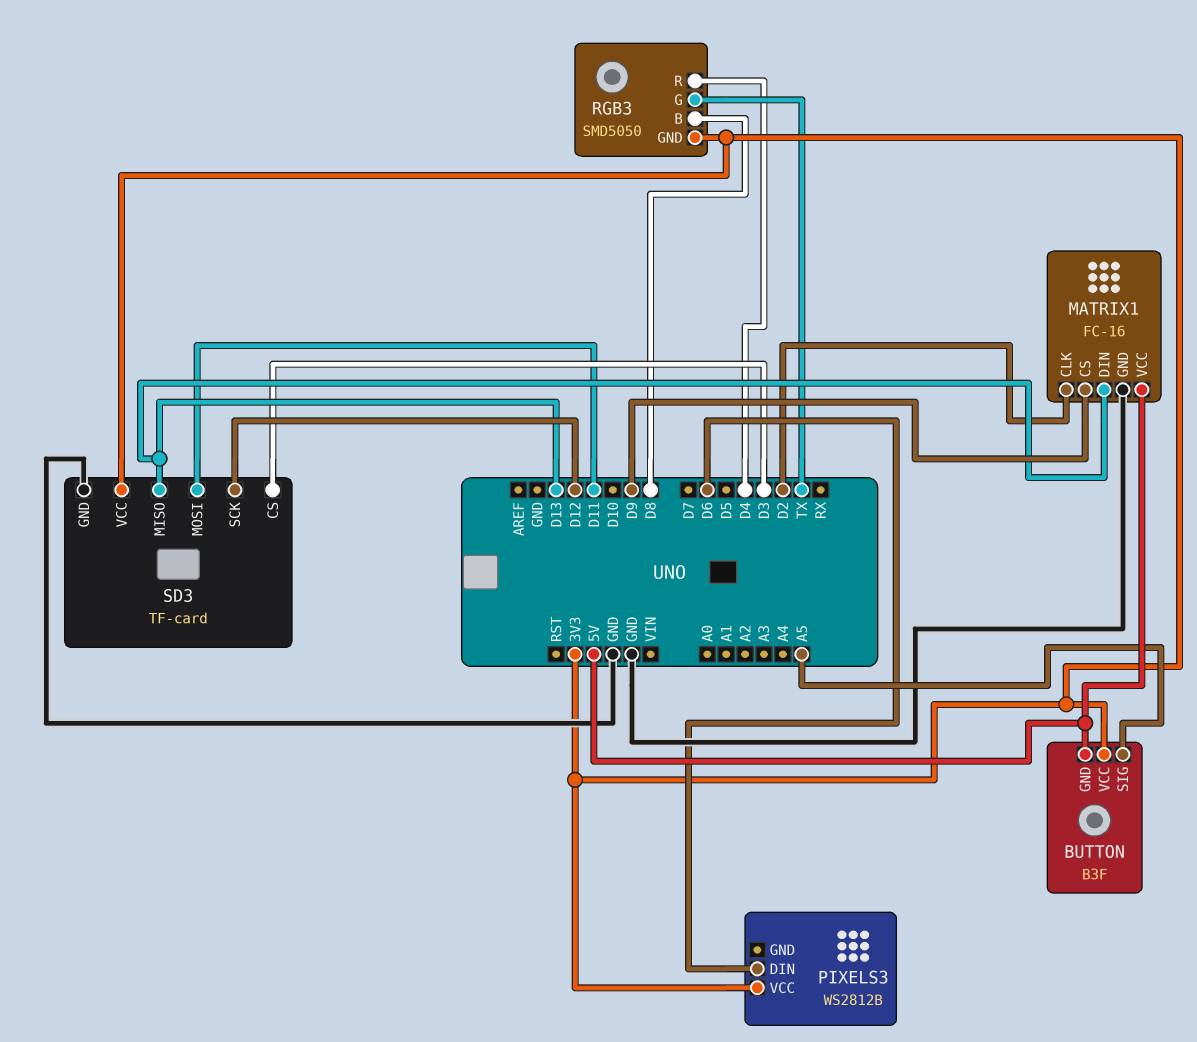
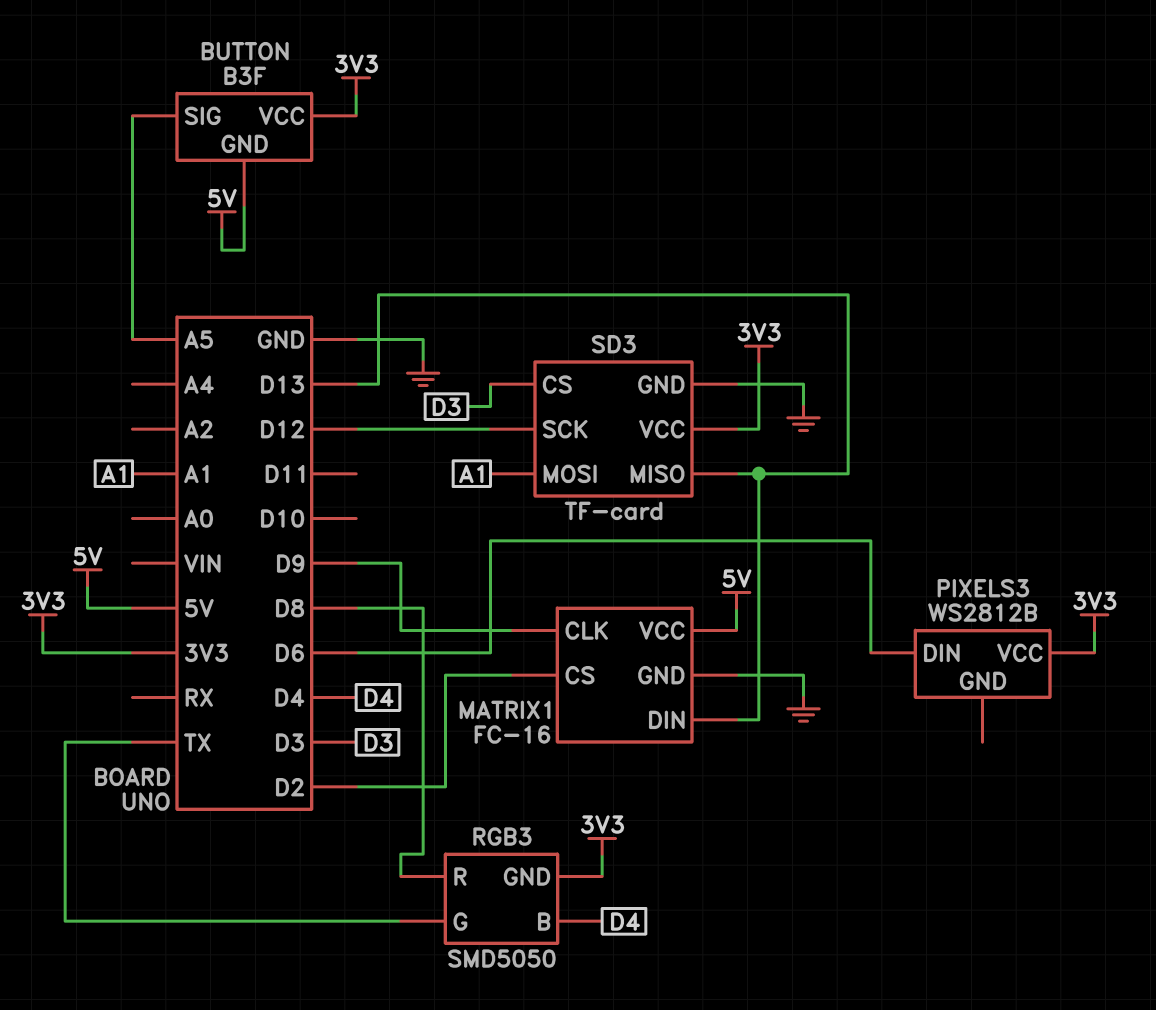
MATRIX1 pin CLK: D2 -> D9
MATRIX1 pin CS: D9 -> D2
RGB3 pin B: D8 -> D4
RGB3 pin R: D4 -> D8
SD3 pin MOSI: D11 -> A1

